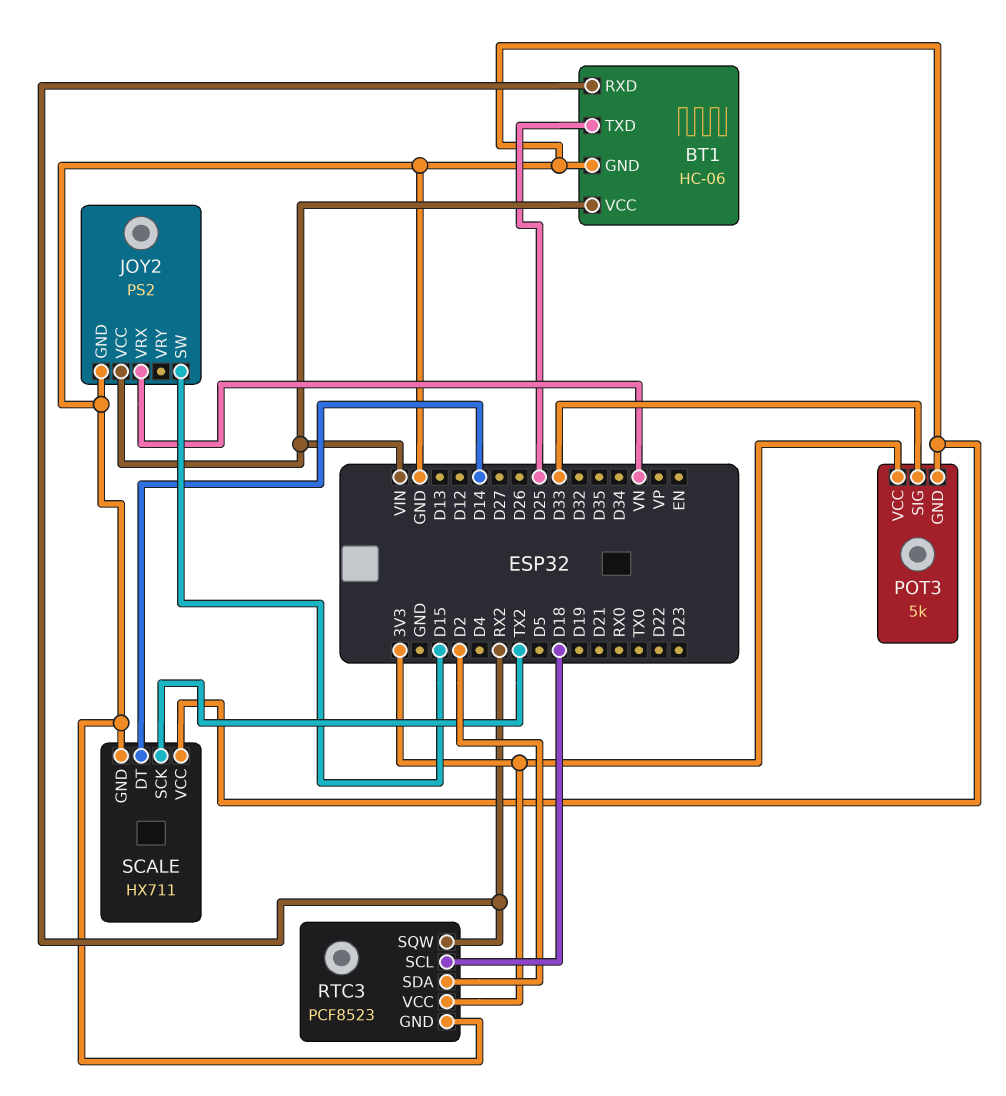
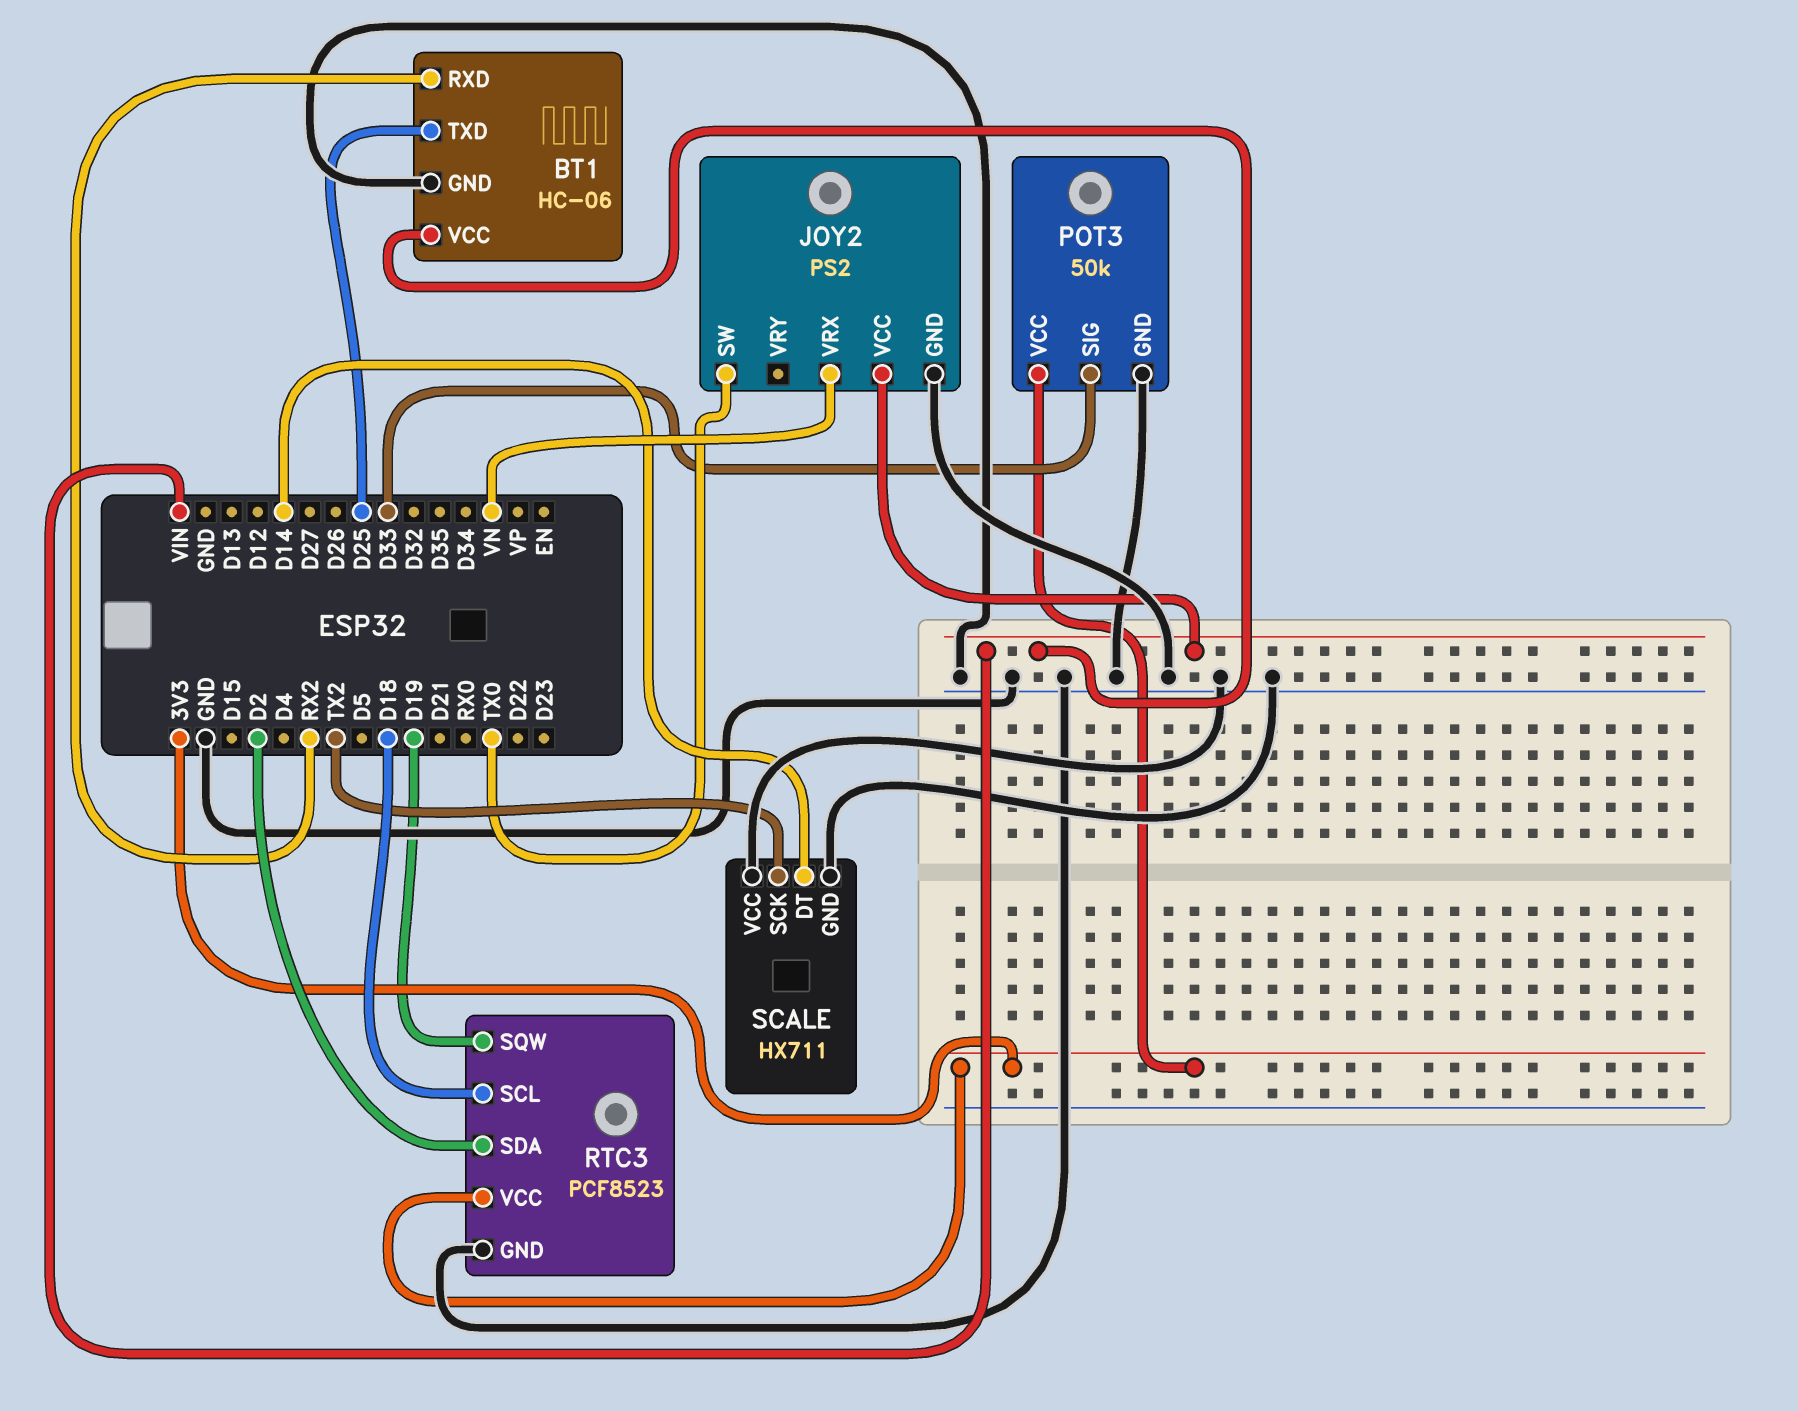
JOY2 pin SW: D15 -> TX0
POT3: 5k -> 50k
RTC3 pin SQW: RX2 -> D19

